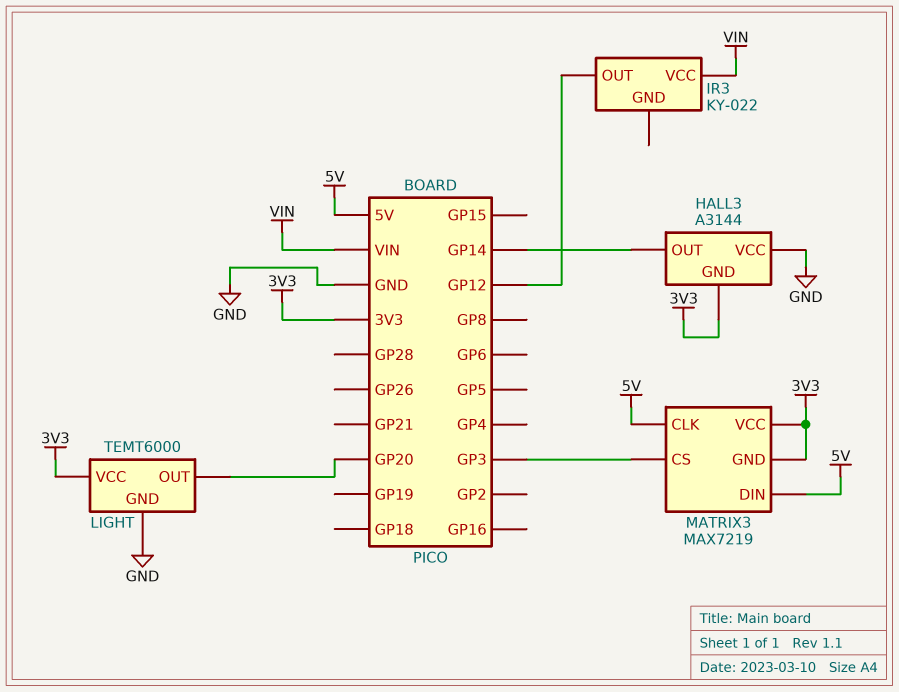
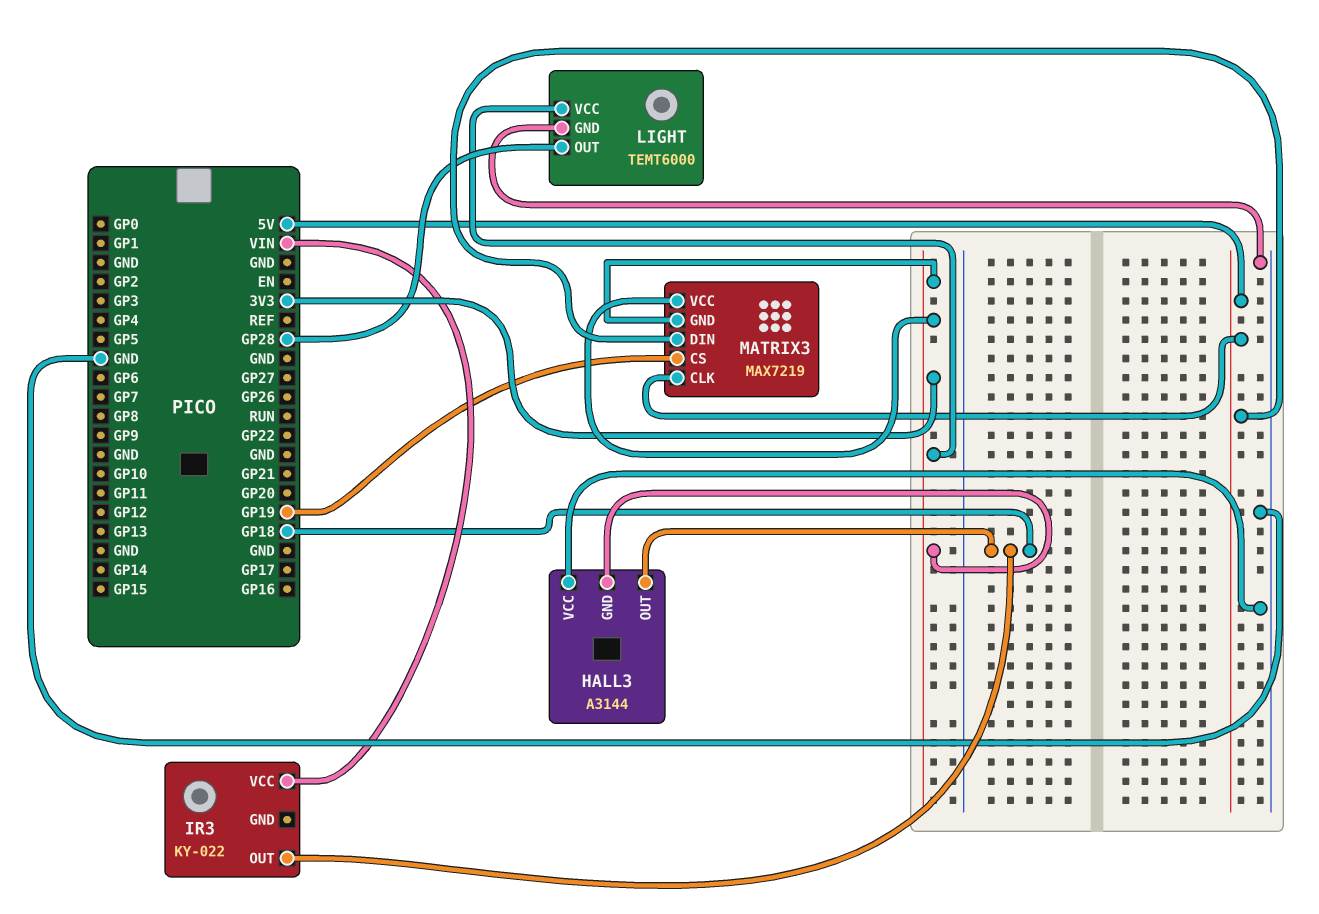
HALL3 pin OUT: GP14 -> GP18
IR3 pin OUT: GP12 -> GP18
LIGHT pin OUT: GP20 -> GP28
MATRIX3 pin CS: GP3 -> GP19

